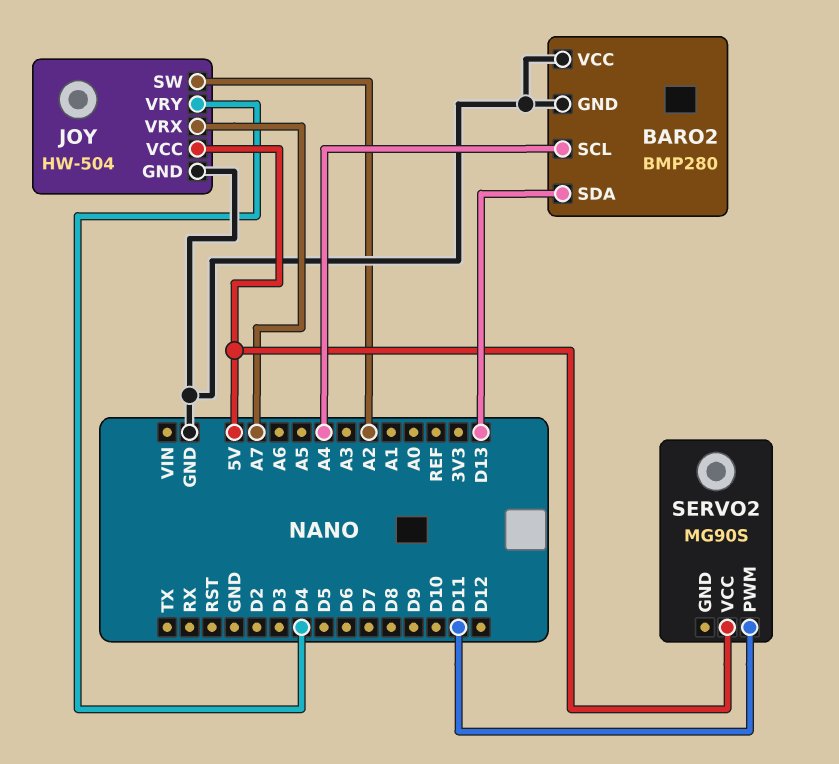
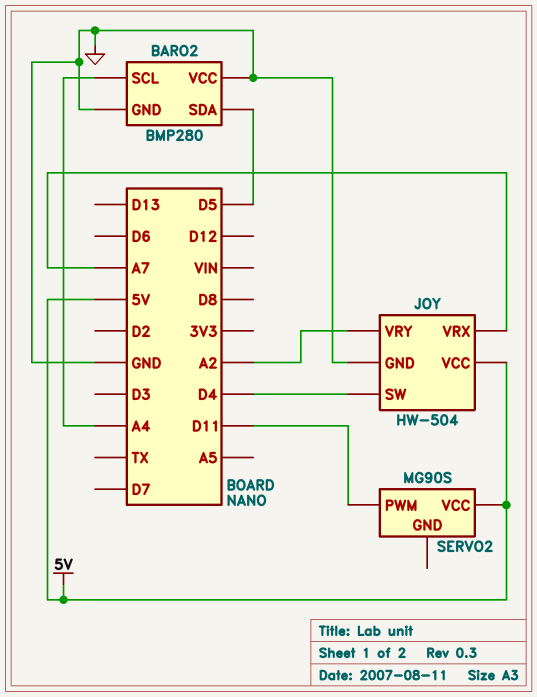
BARO2 pin SDA: D13 -> D5
JOY pin SW: A2 -> D4
JOY pin VRY: D4 -> A2

